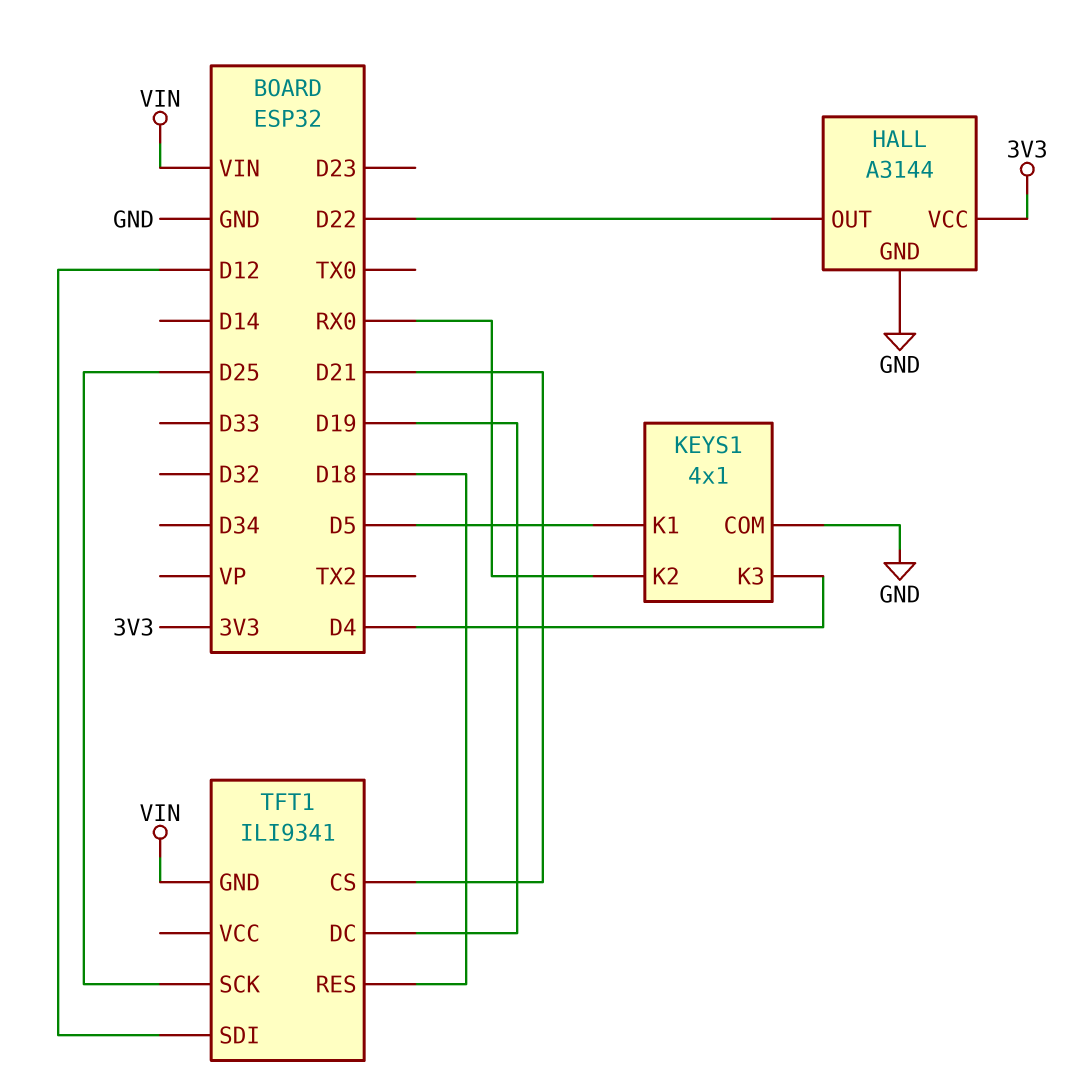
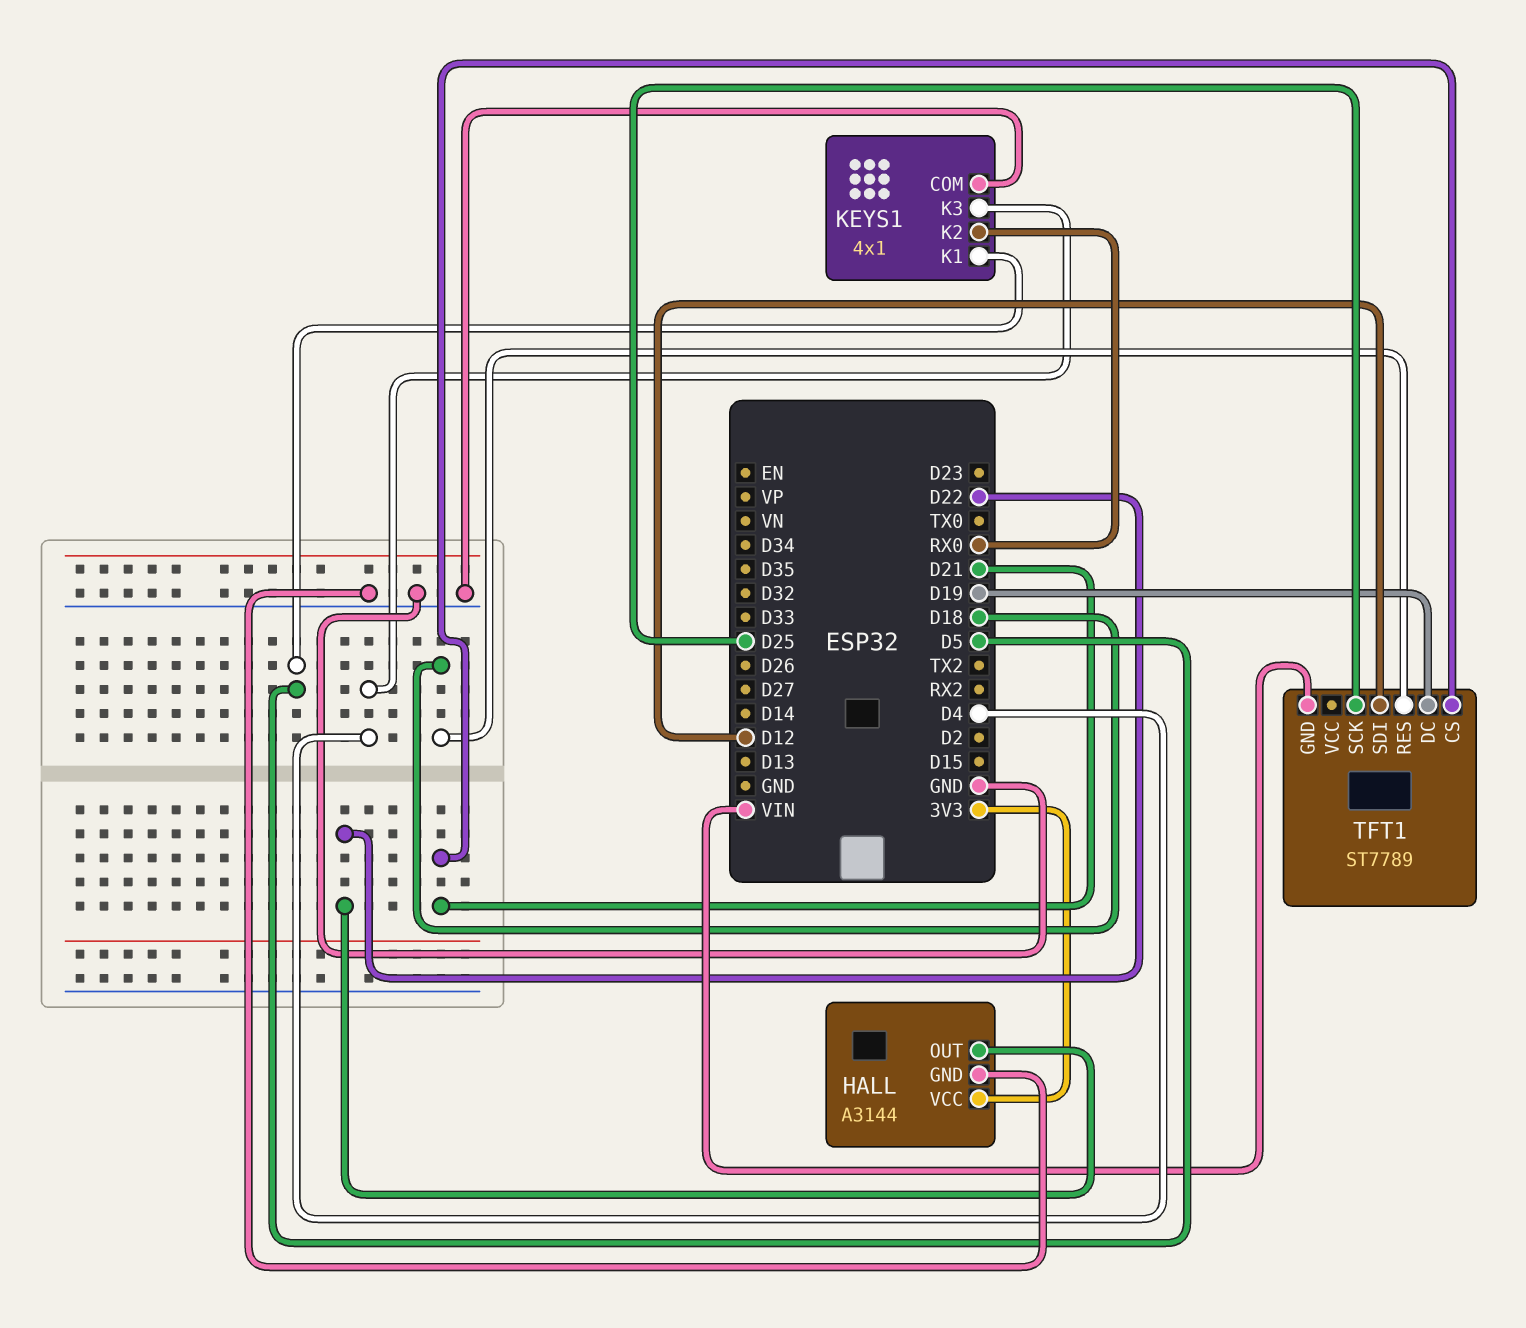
TFT1: ILI9341 -> ST7789

